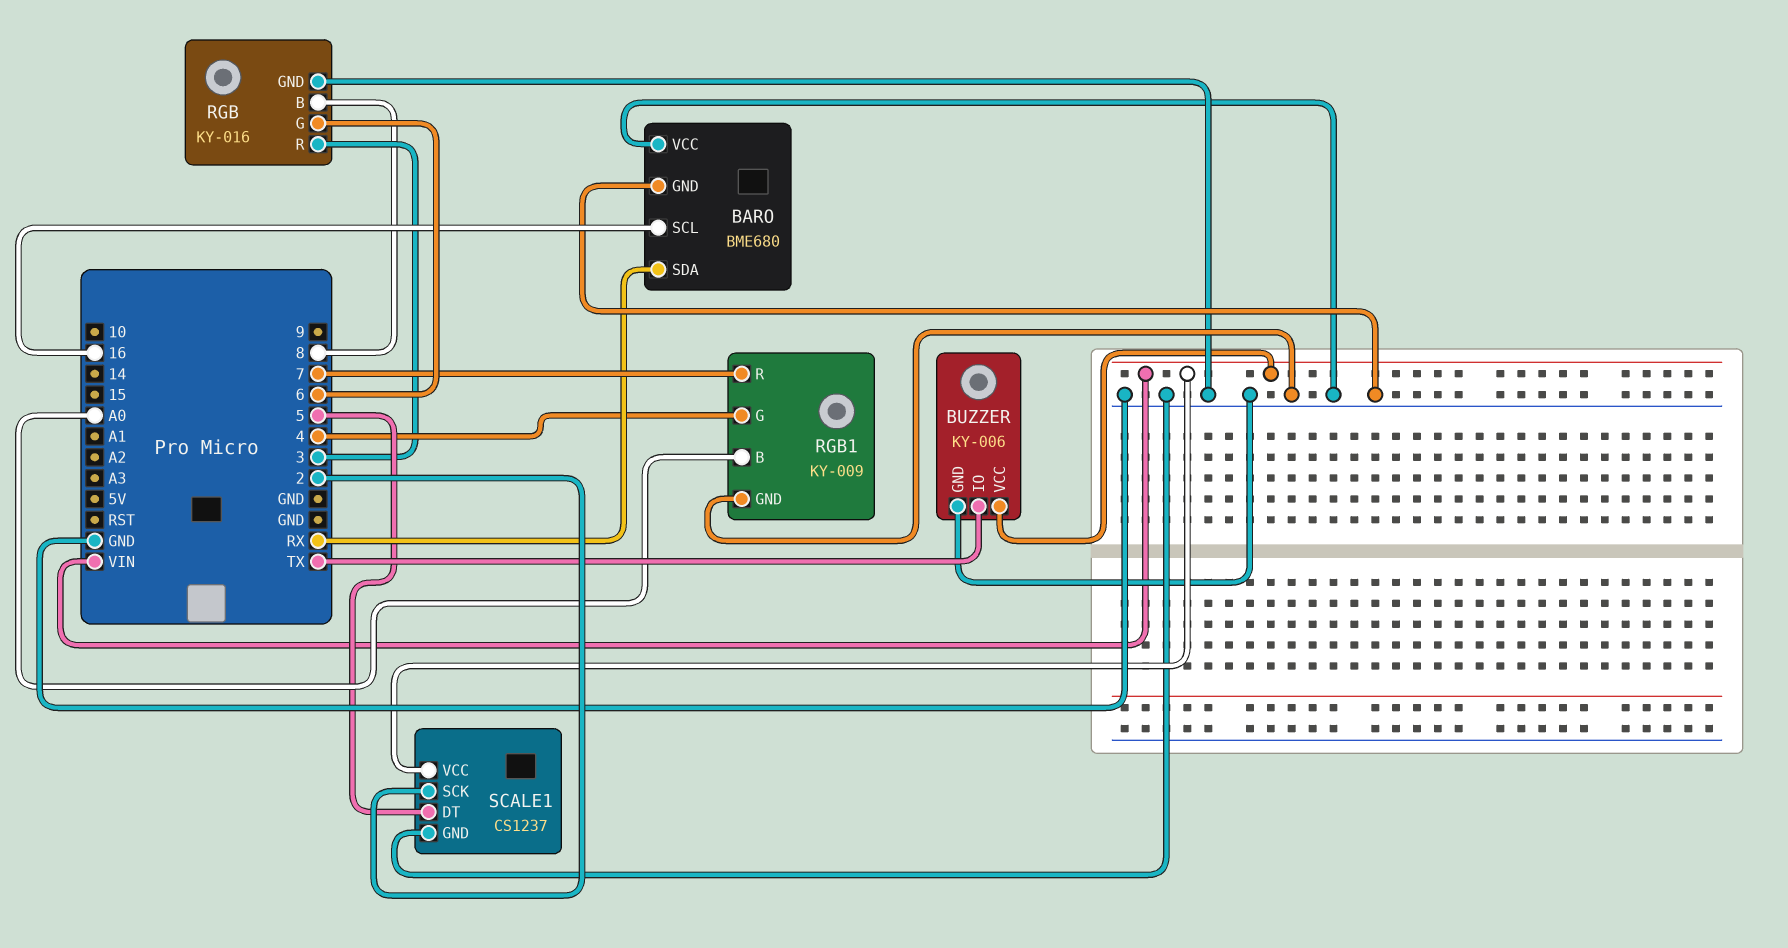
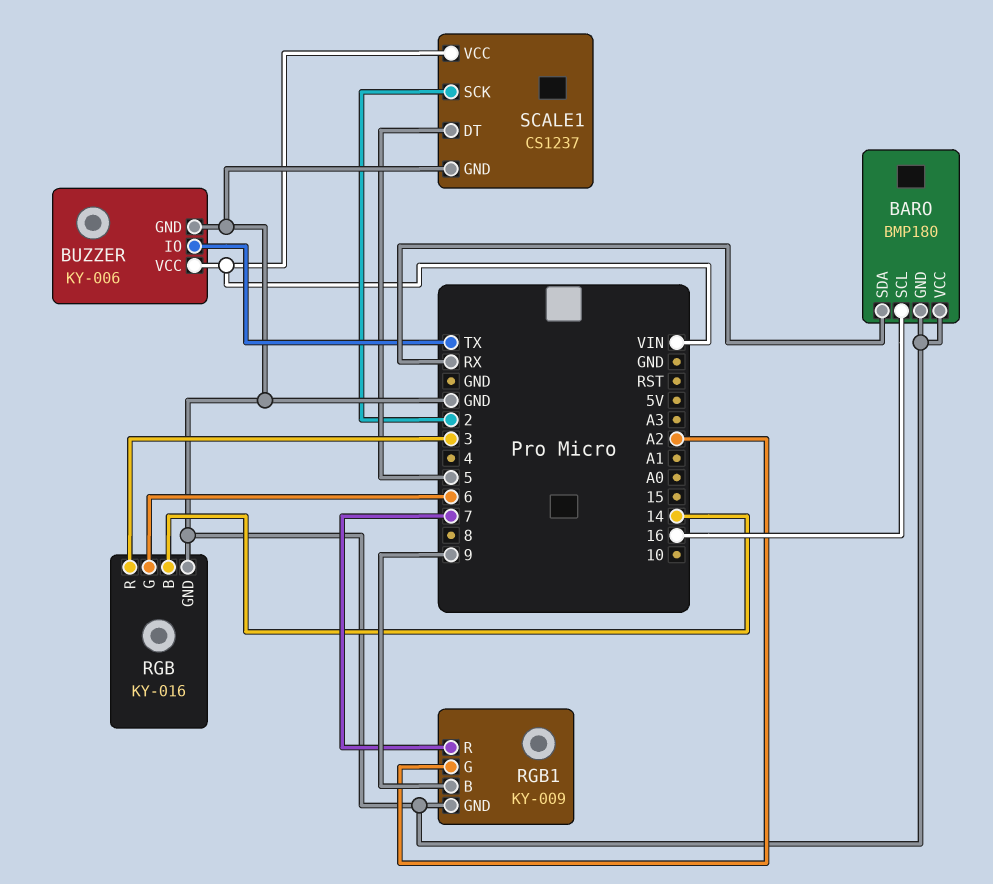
BARO: BME680 -> BMP180
RGB pin B: 8 -> 14
RGB1 pin B: A0 -> 9
RGB1 pin G: 4 -> A2

